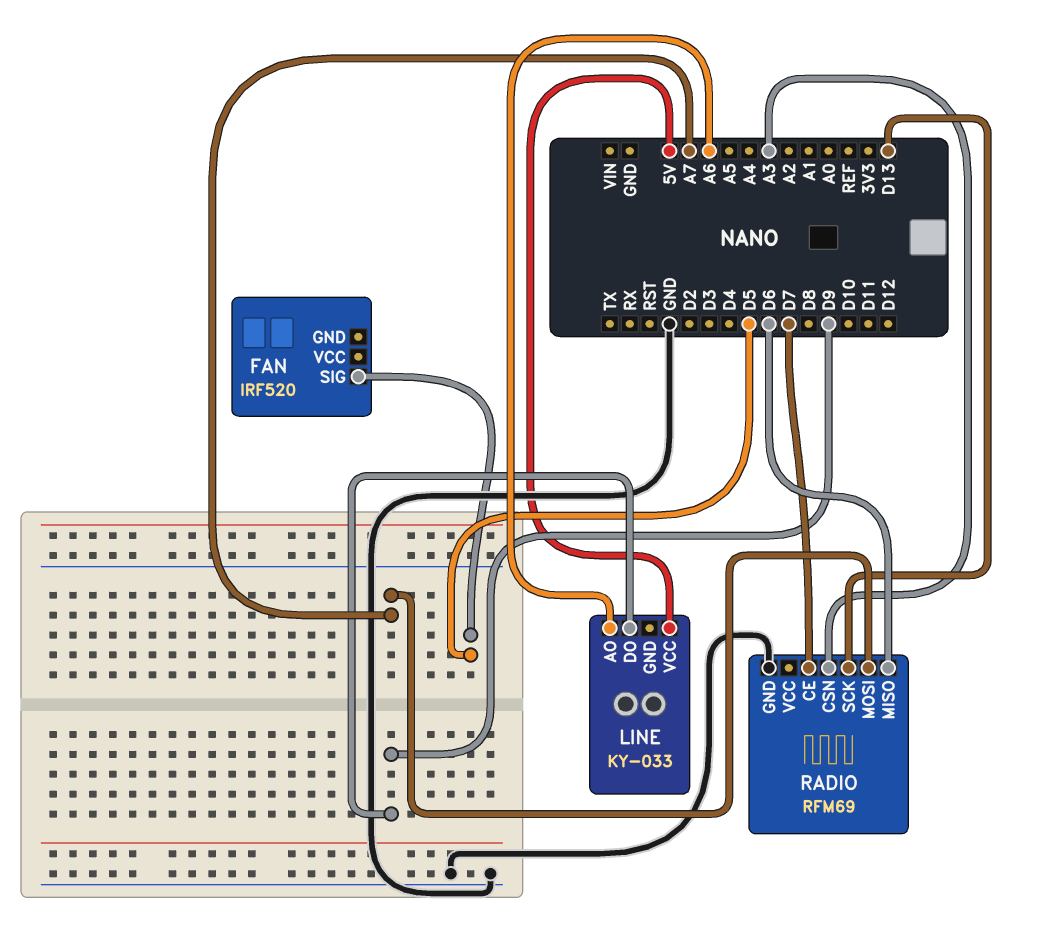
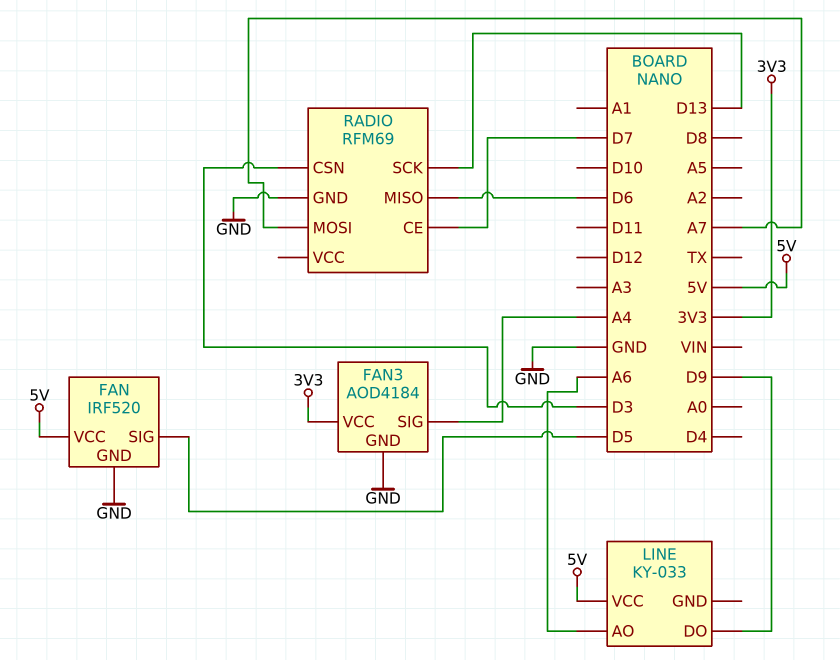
FAN pin GND: none -> GND
FAN pin VCC: none -> 5V
FAN3: none -> AOD4184
FAN3 pin GND: none -> GND
FAN3 pin SIG: none -> A4
FAN3 pin VCC: none -> 3V3
RADIO pin CSN: A3 -> D3

